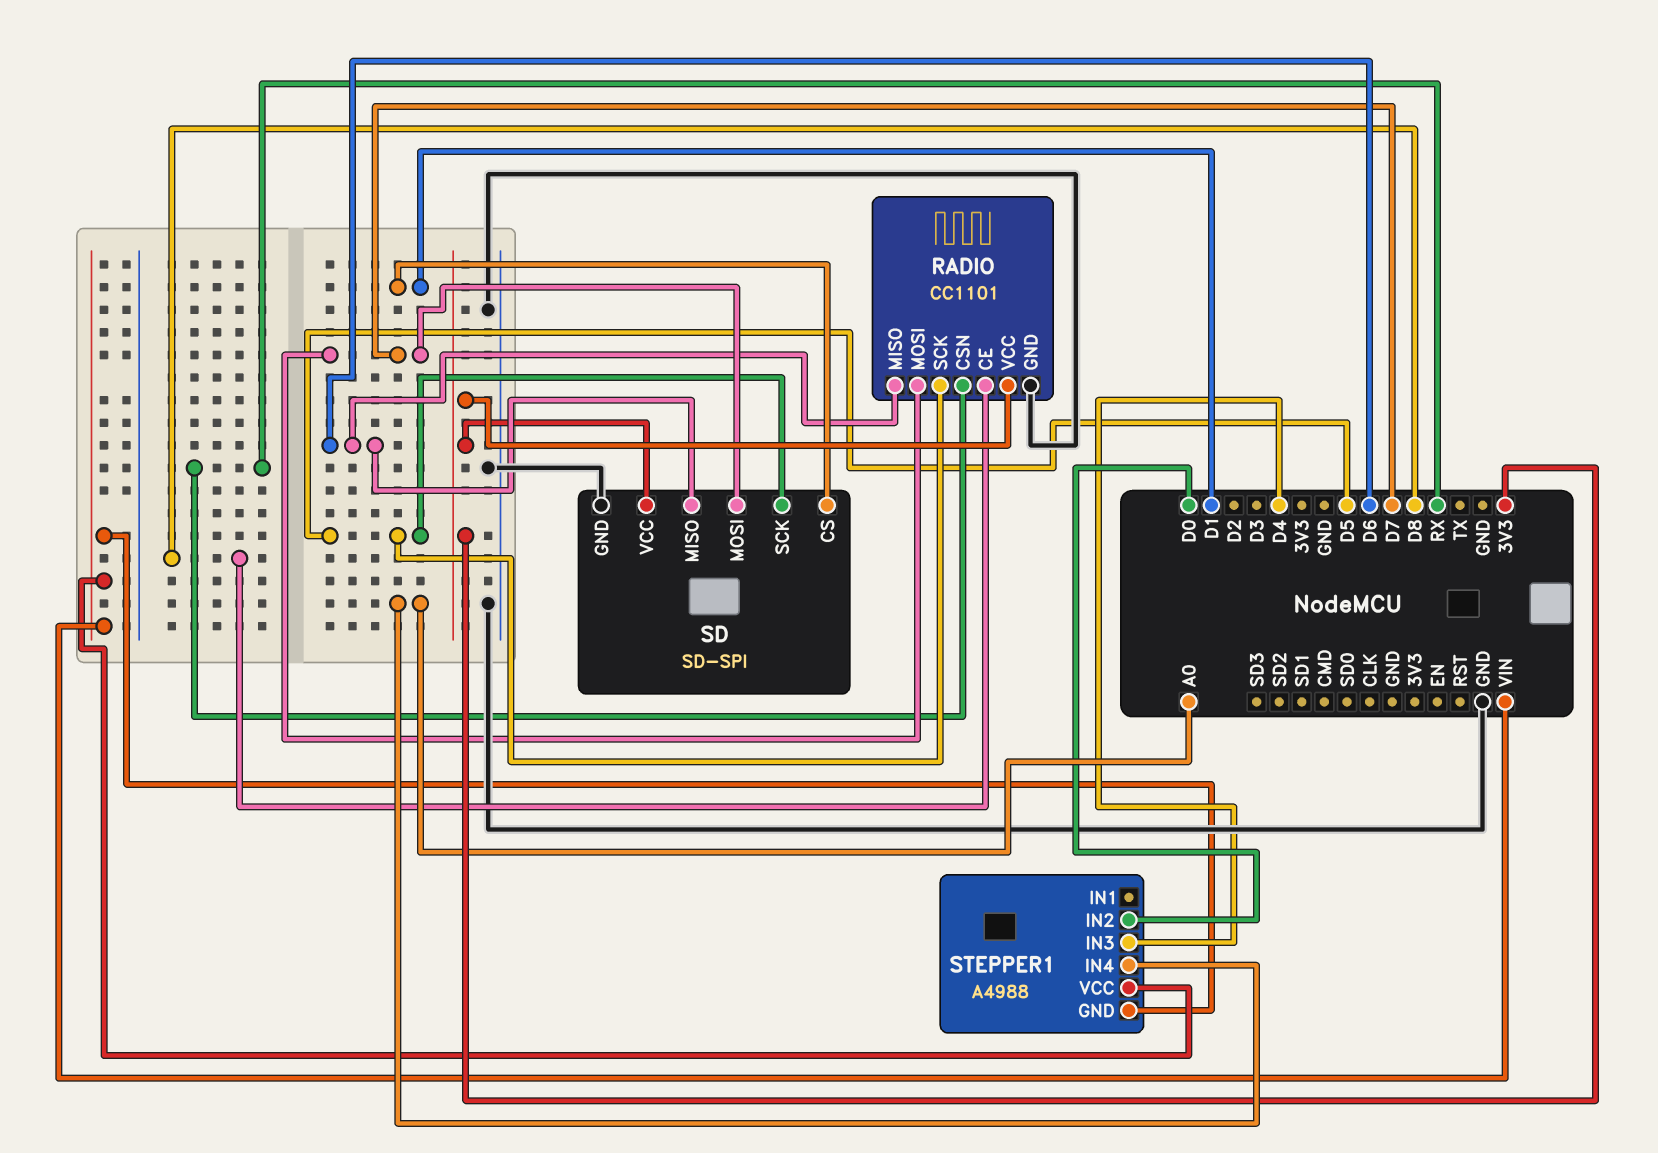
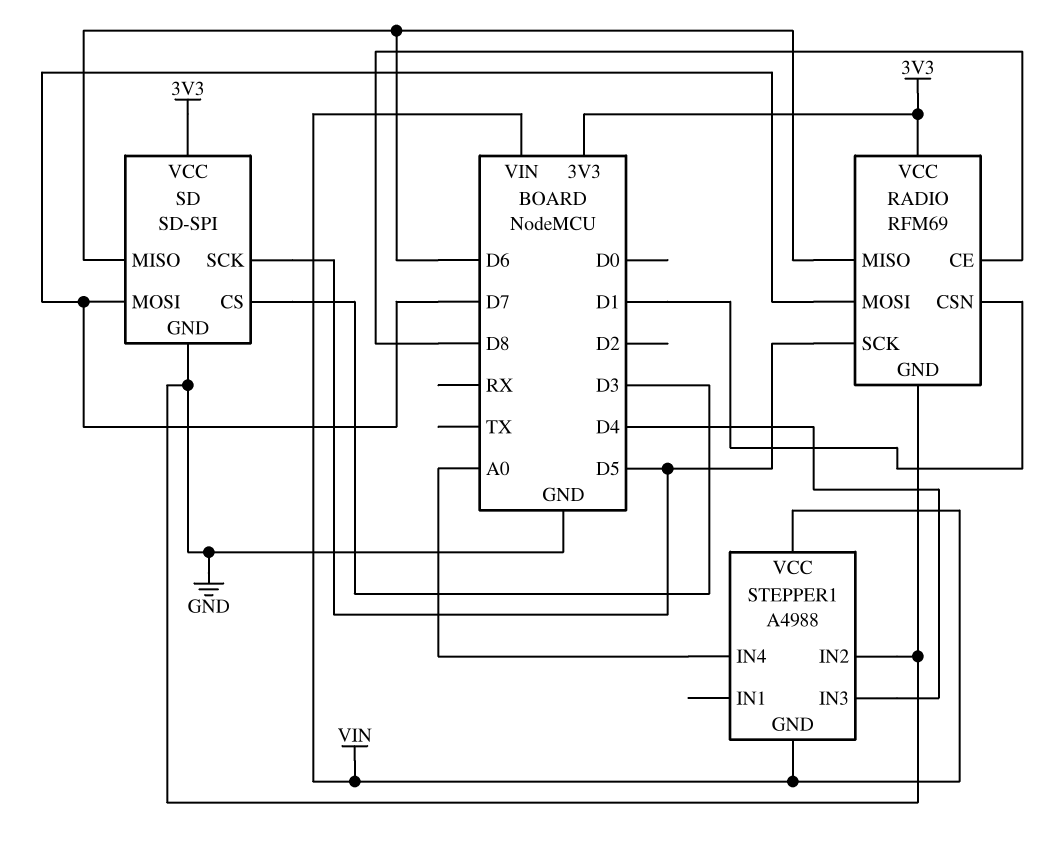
RADIO: CC1101 -> RFM69
RADIO pin CSN: RX -> D1
SD pin CS: D1 -> D3
STEPPER1 pin IN2: D0 -> GND

